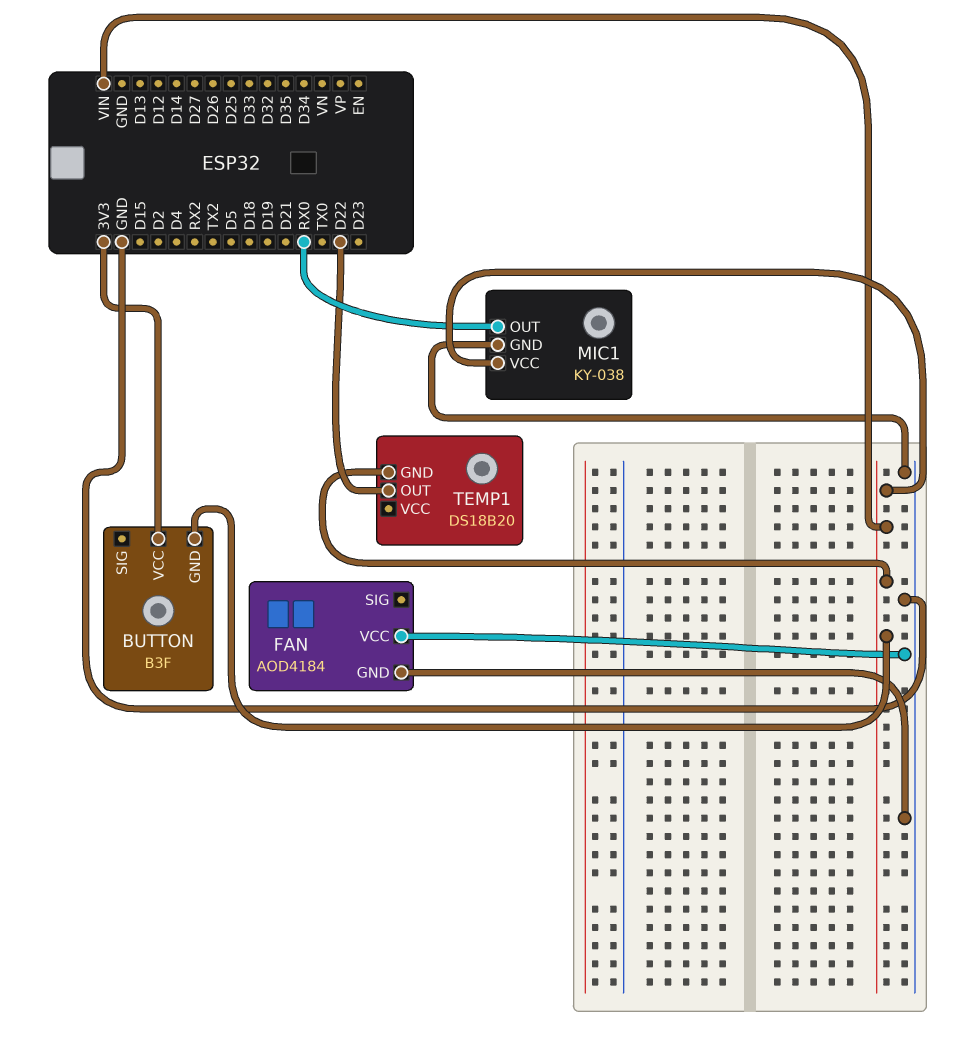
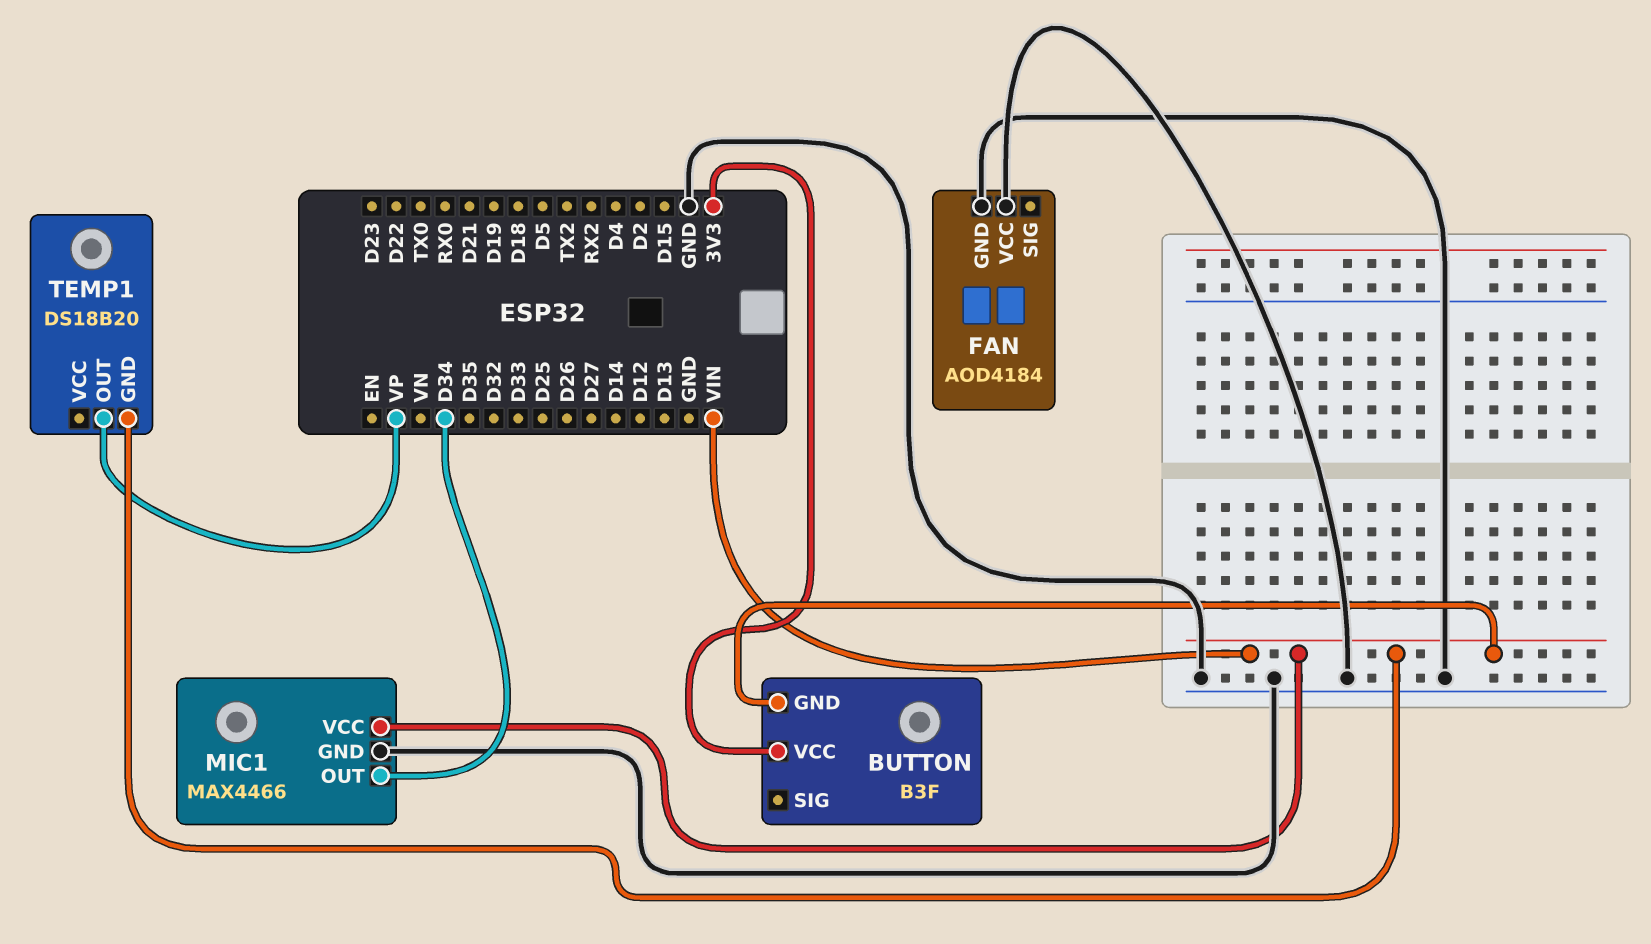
MIC1: KY-038 -> MAX4466
MIC1 pin OUT: RX0 -> D34
TEMP1 pin OUT: D22 -> VP

